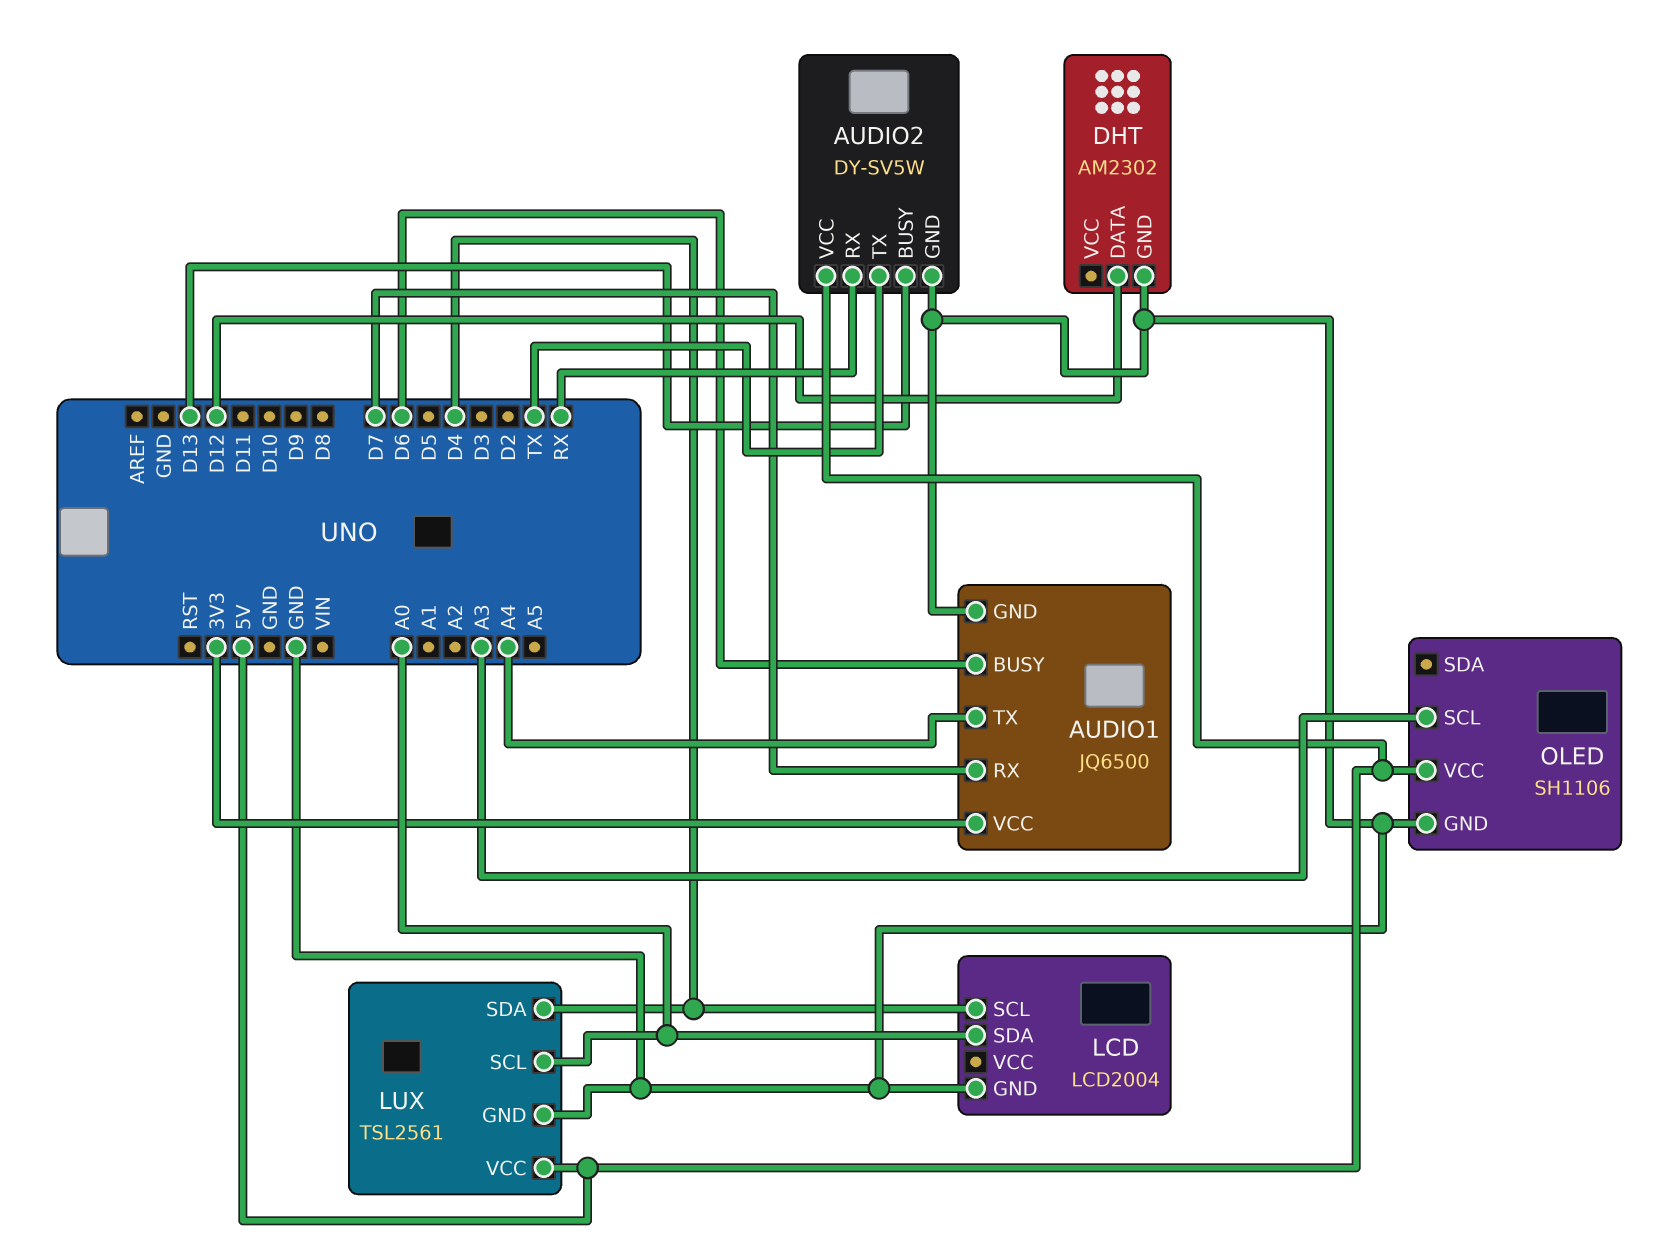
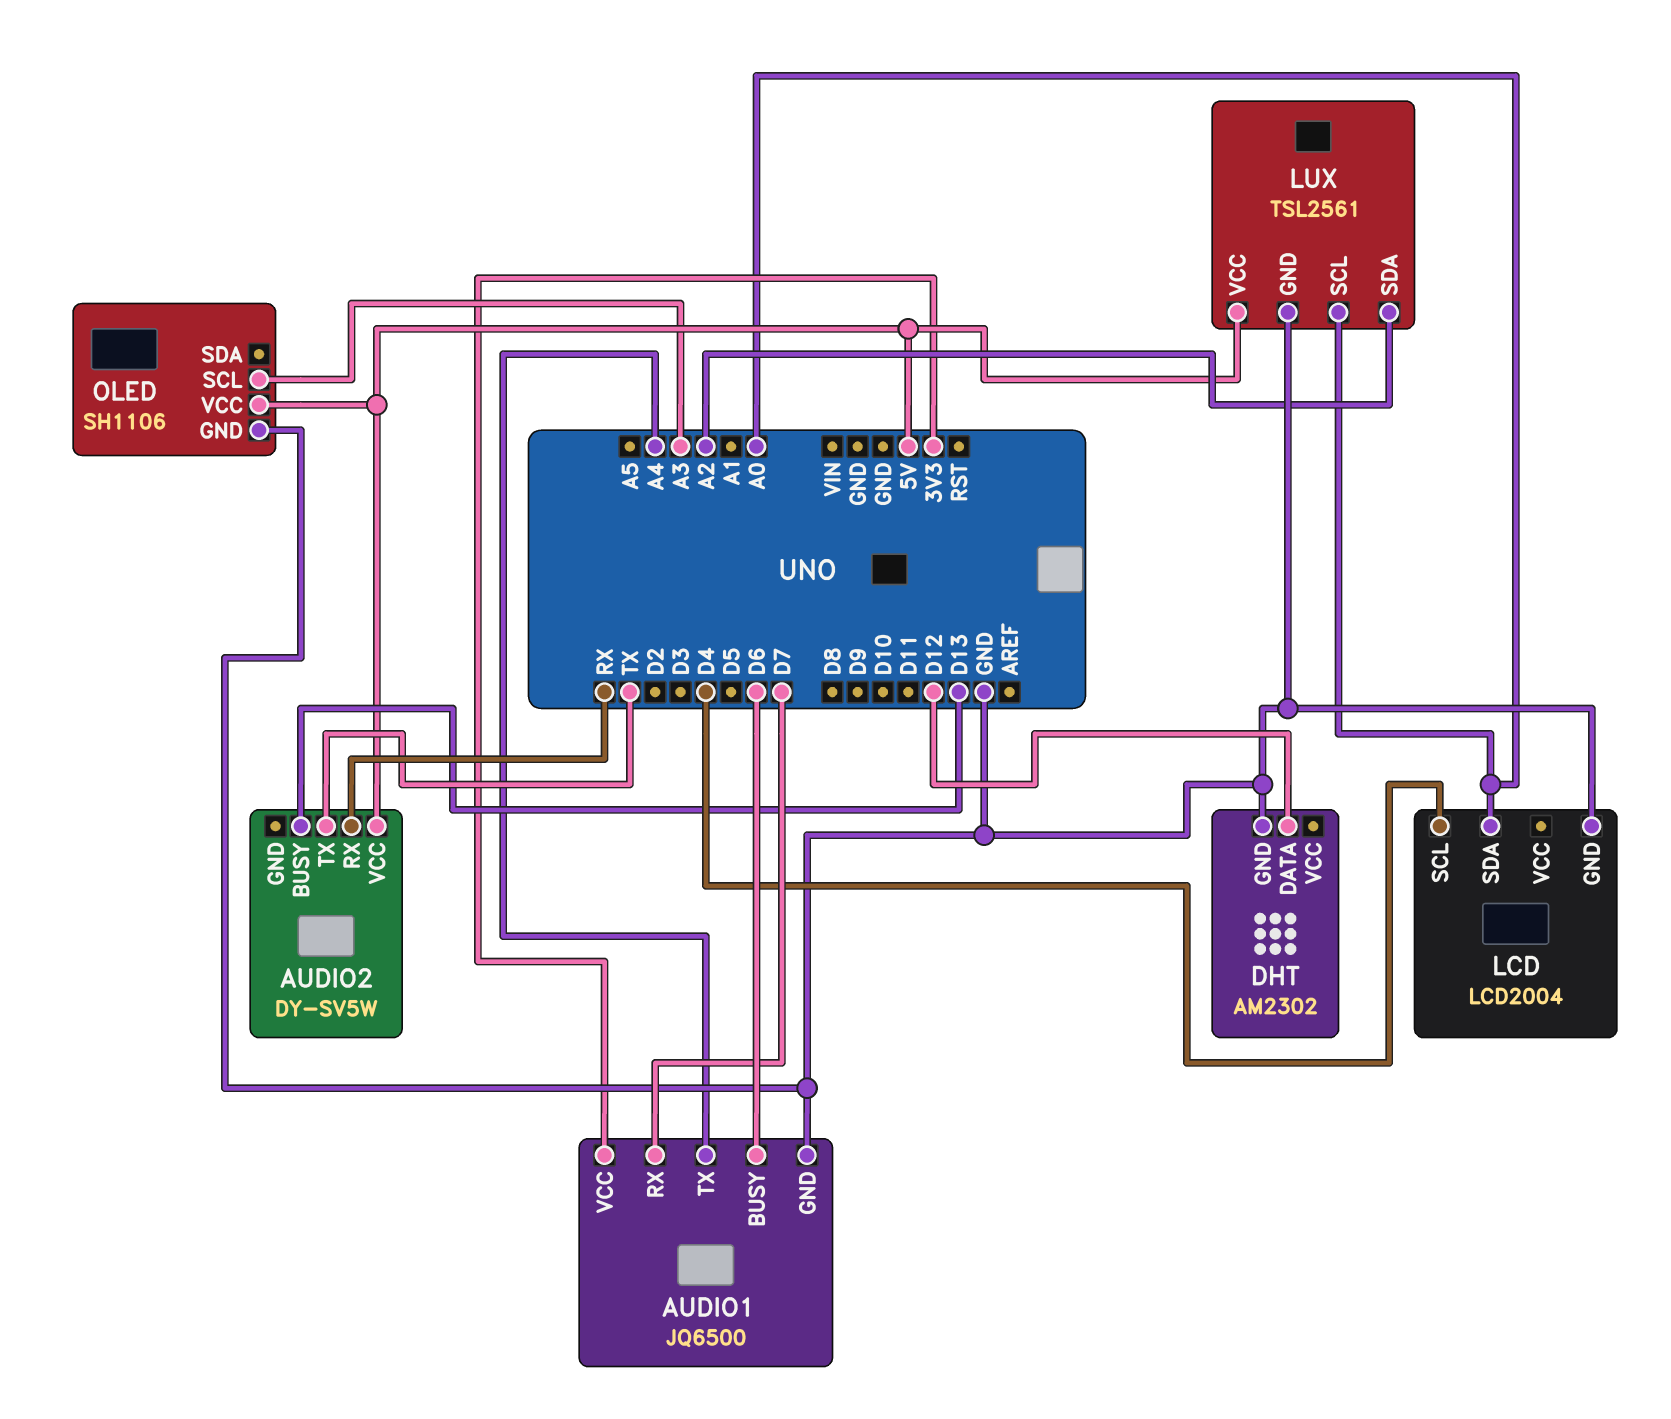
AUDIO2 pin GND: GND -> none
LUX pin SDA: D4 -> A2

